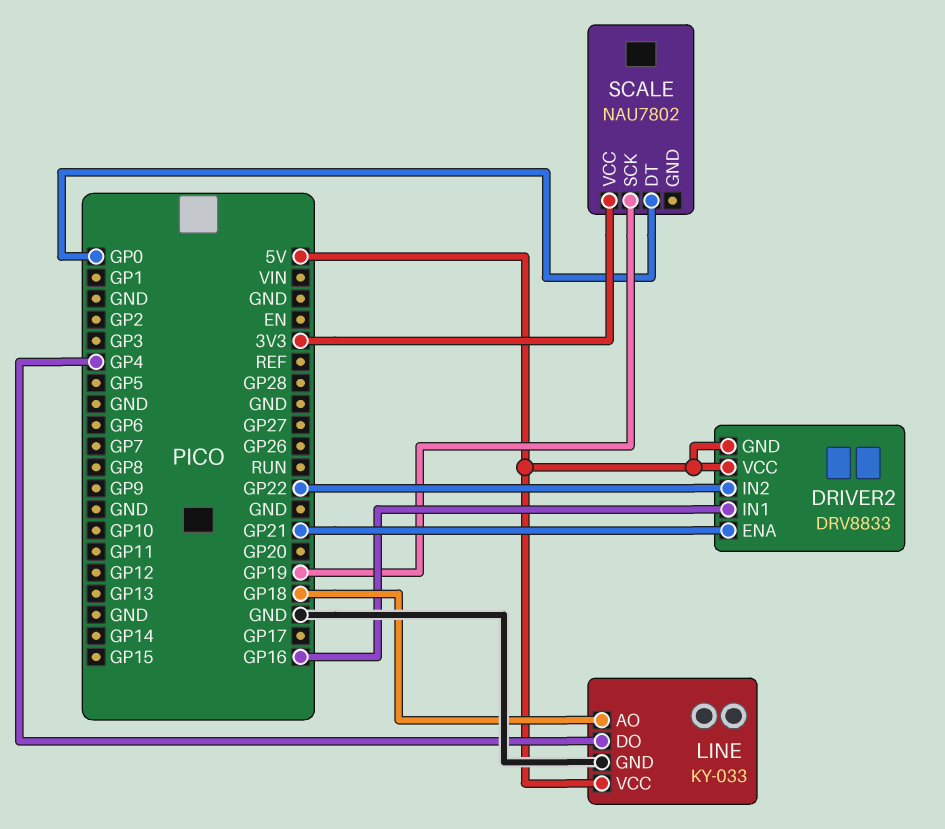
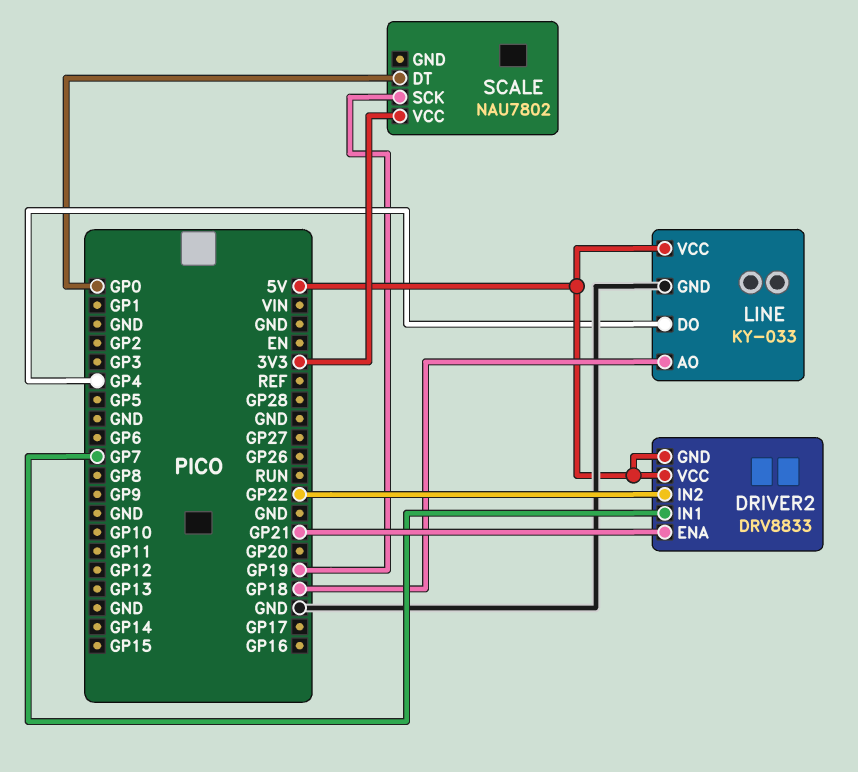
DRIVER2 pin IN1: GP16 -> GP7

